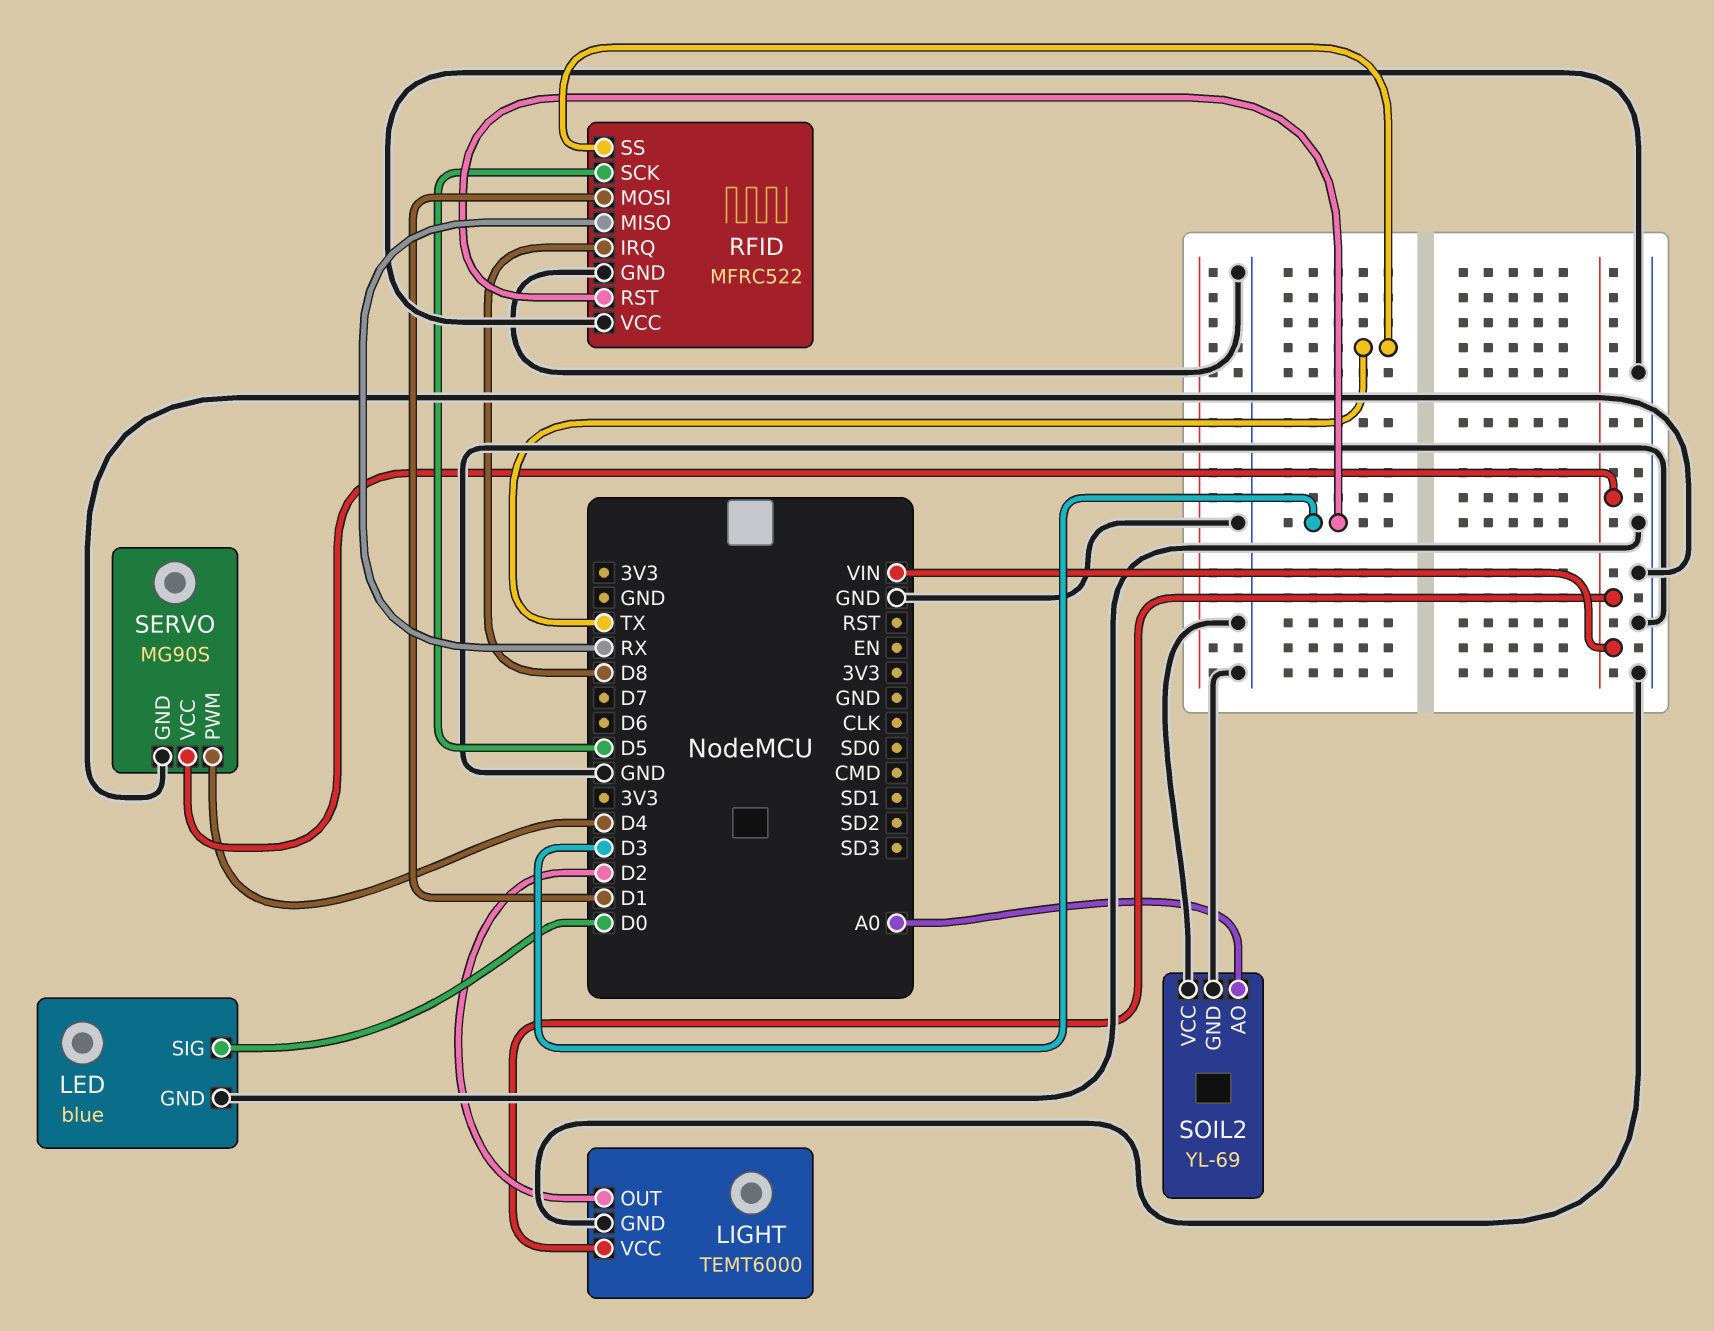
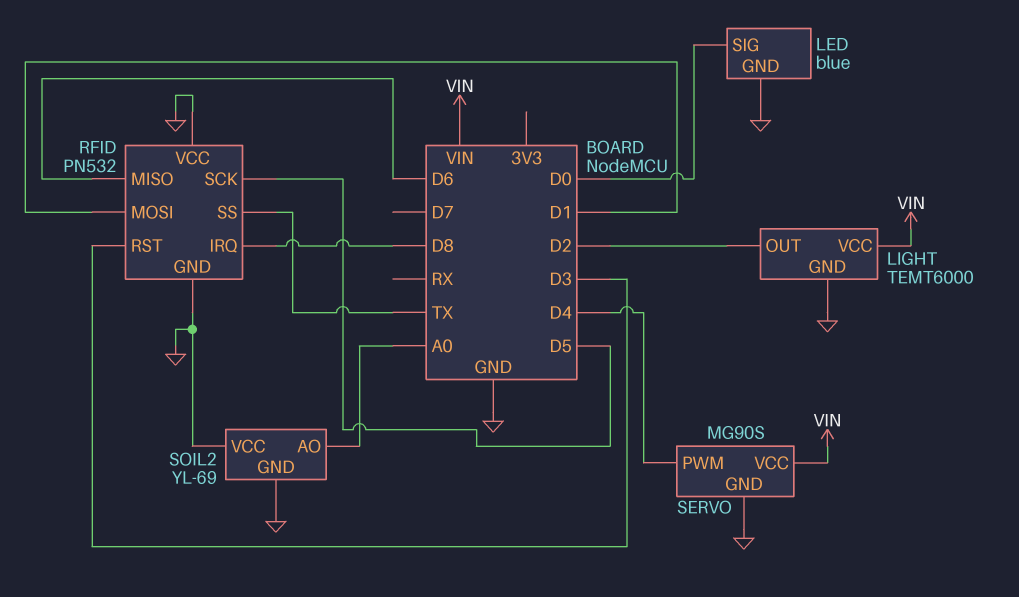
RFID: MFRC522 -> PN532
RFID pin MISO: RX -> D6

